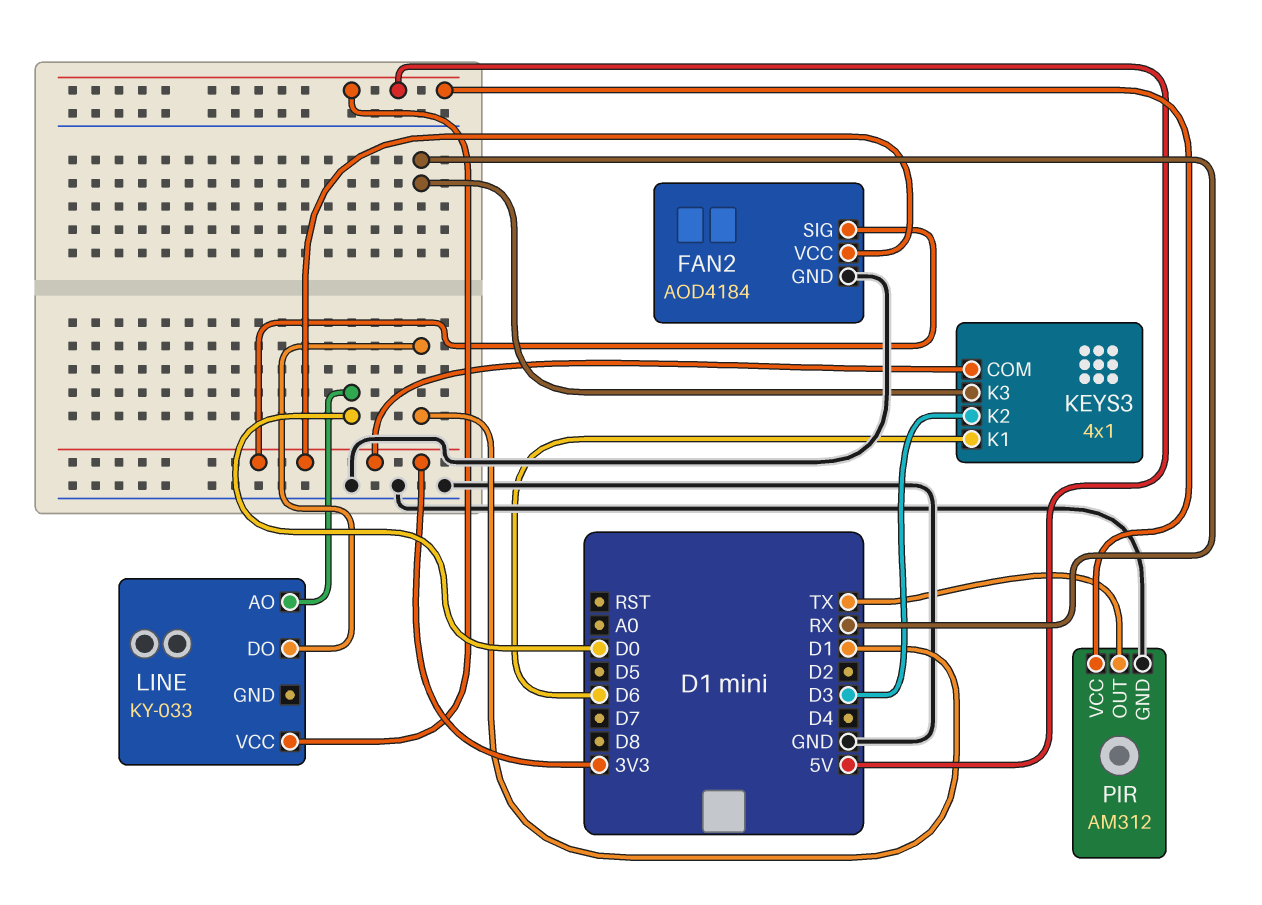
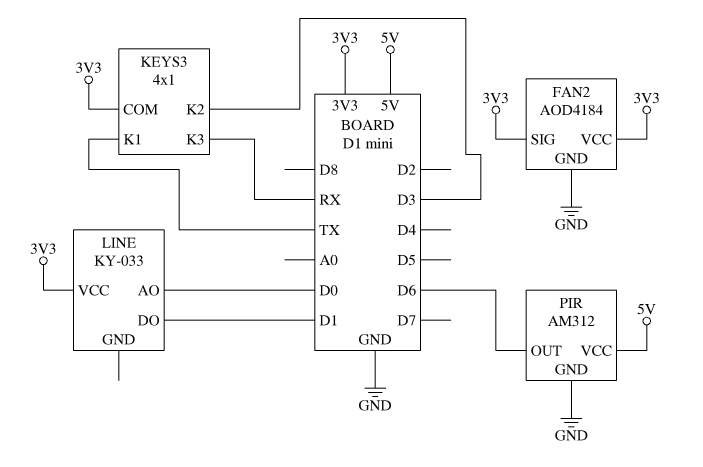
KEYS3 pin K1: D6 -> TX
LINE pin VCC: 5V -> 3V3
PIR pin OUT: TX -> D6

